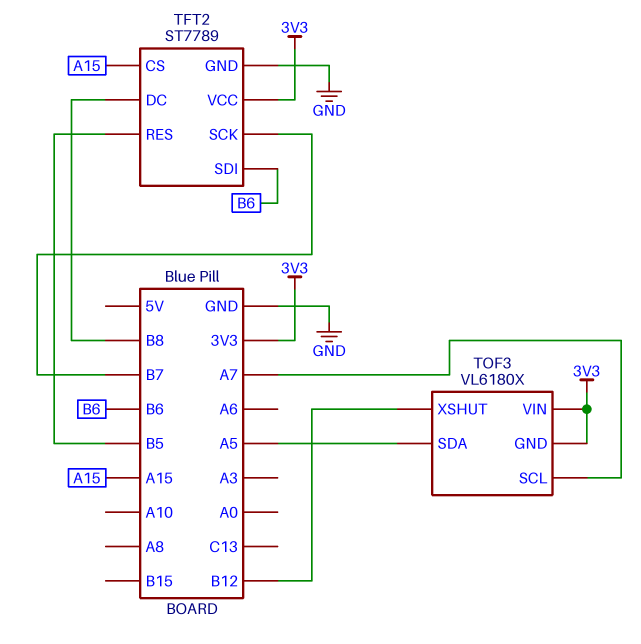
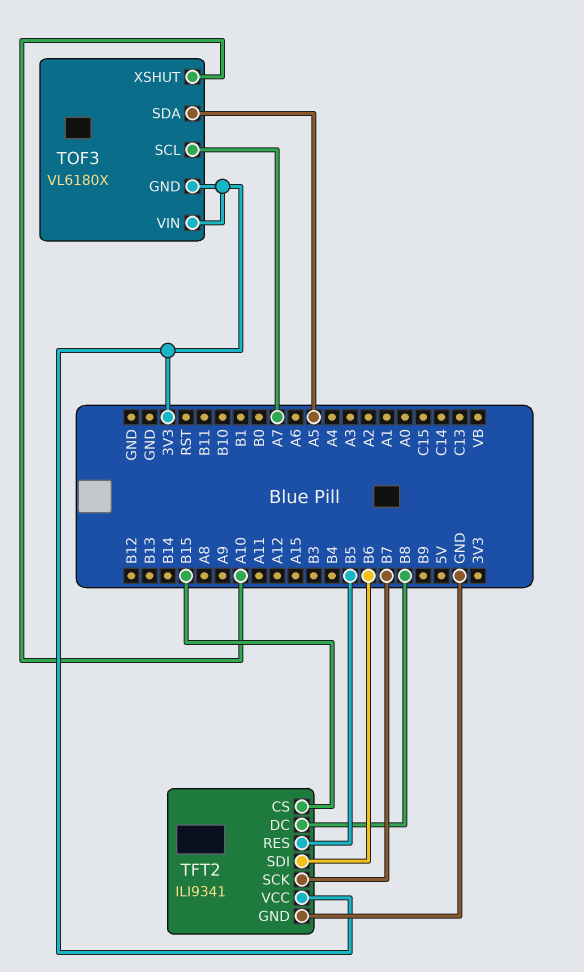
TFT2: ST7789 -> ILI9341
TFT2 pin CS: A15 -> B15
TOF3 pin XSHUT: B12 -> A10

